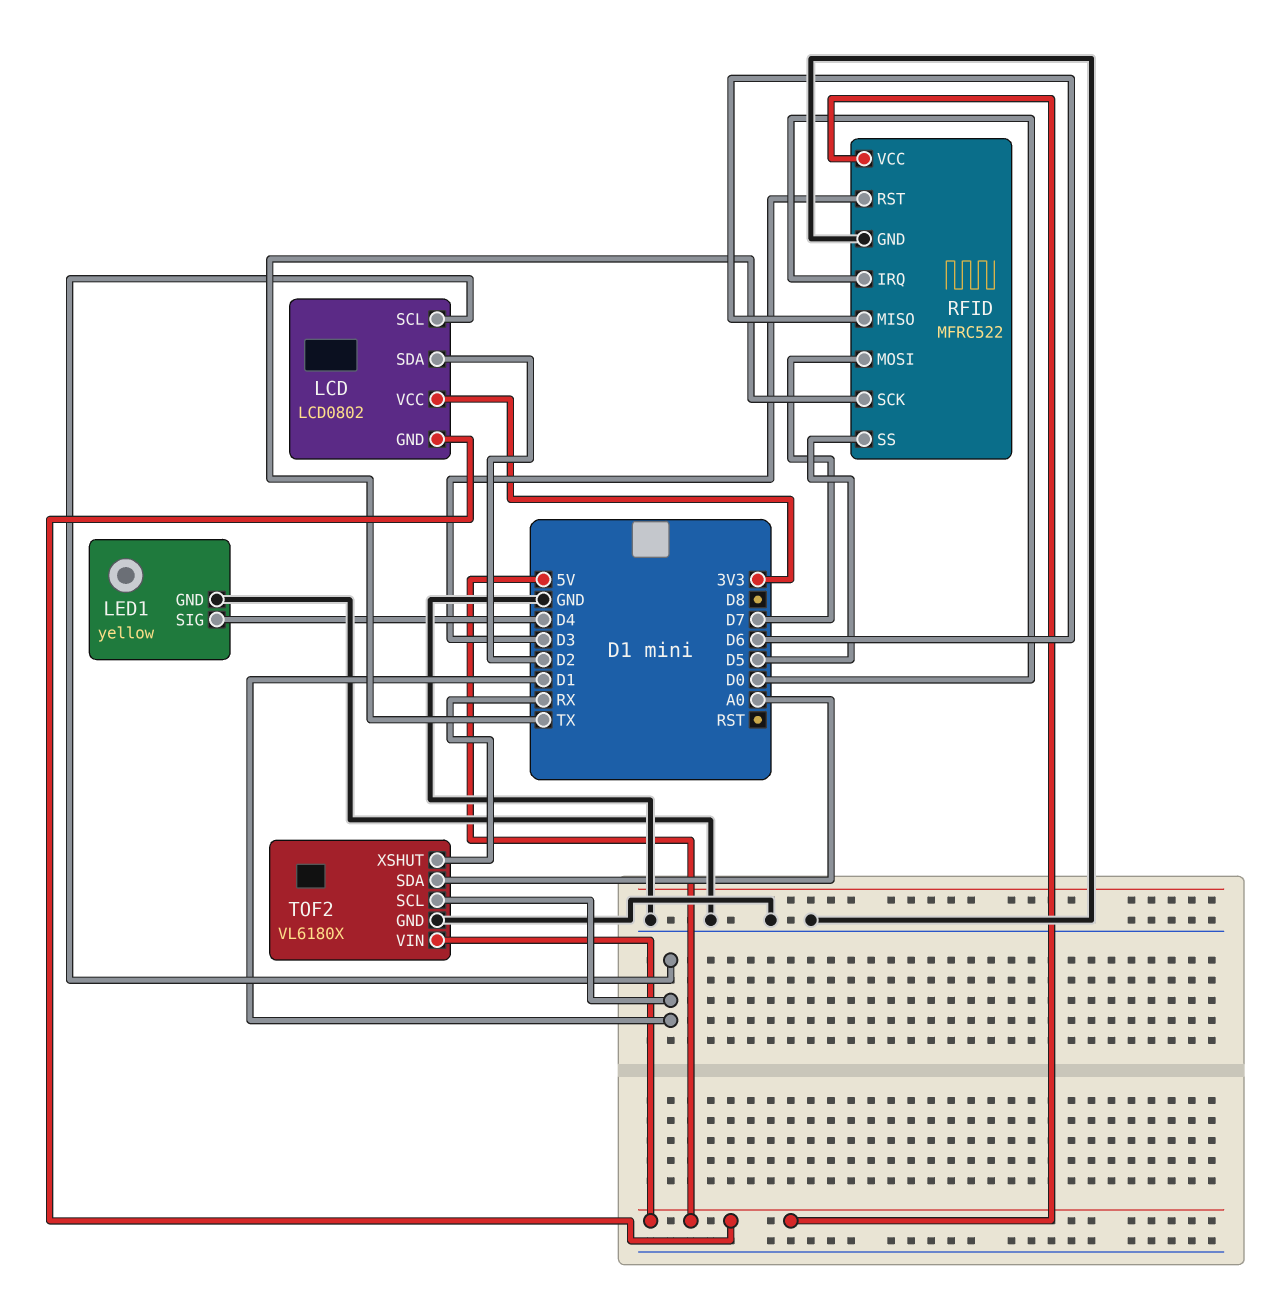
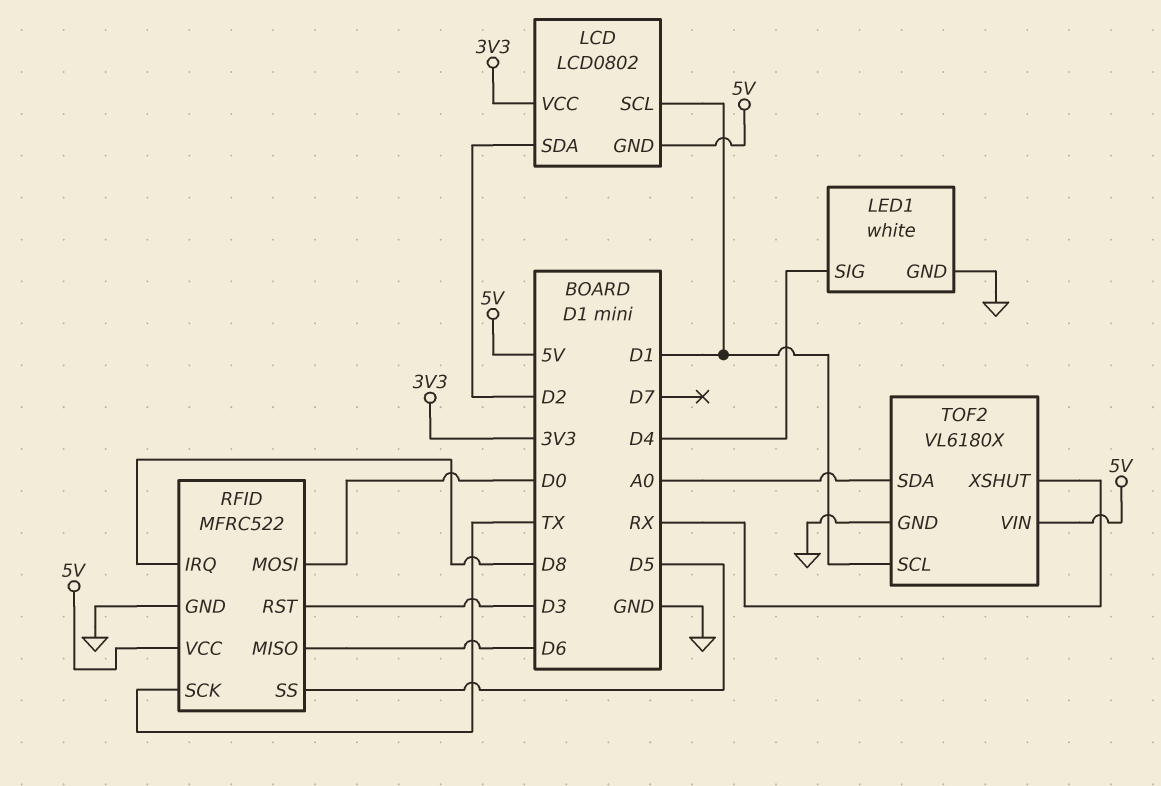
LED1: yellow -> white
RFID pin IRQ: D0 -> D8
RFID pin MOSI: D7 -> D0

